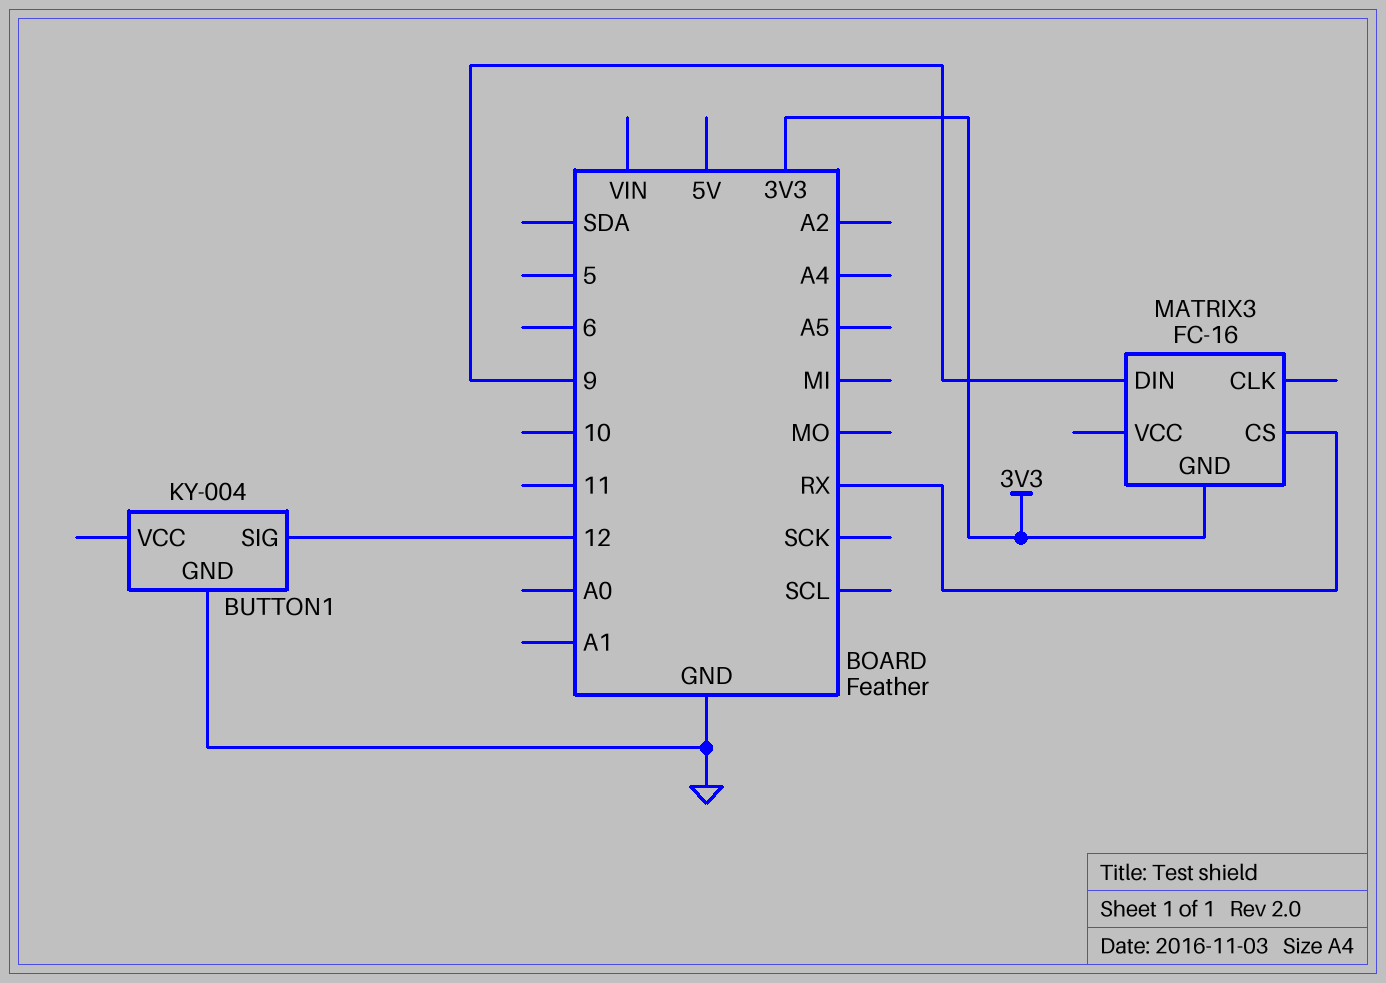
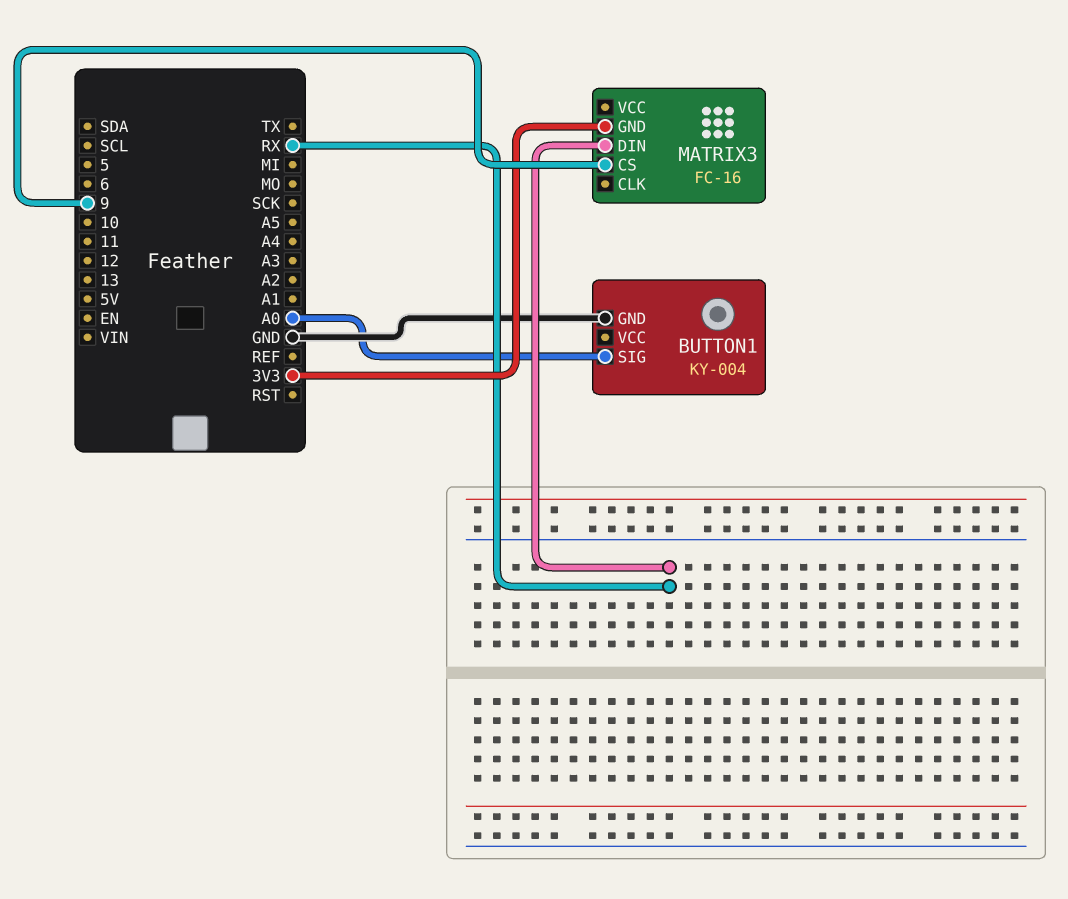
BUTTON1 pin SIG: 12 -> A0
MATRIX3 pin CS: RX -> 9
MATRIX3 pin DIN: 9 -> RX

